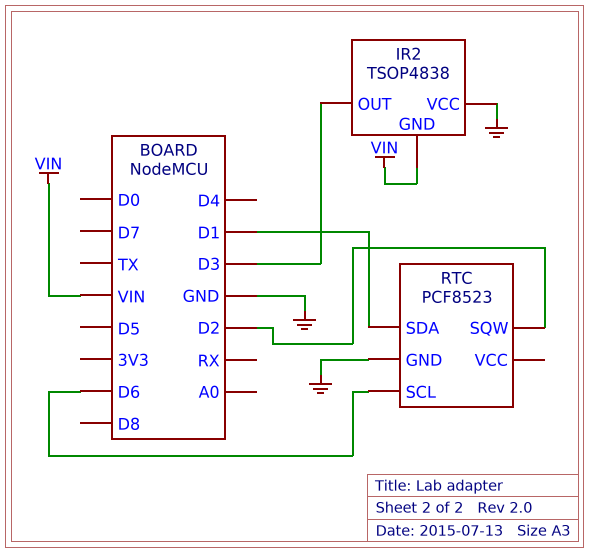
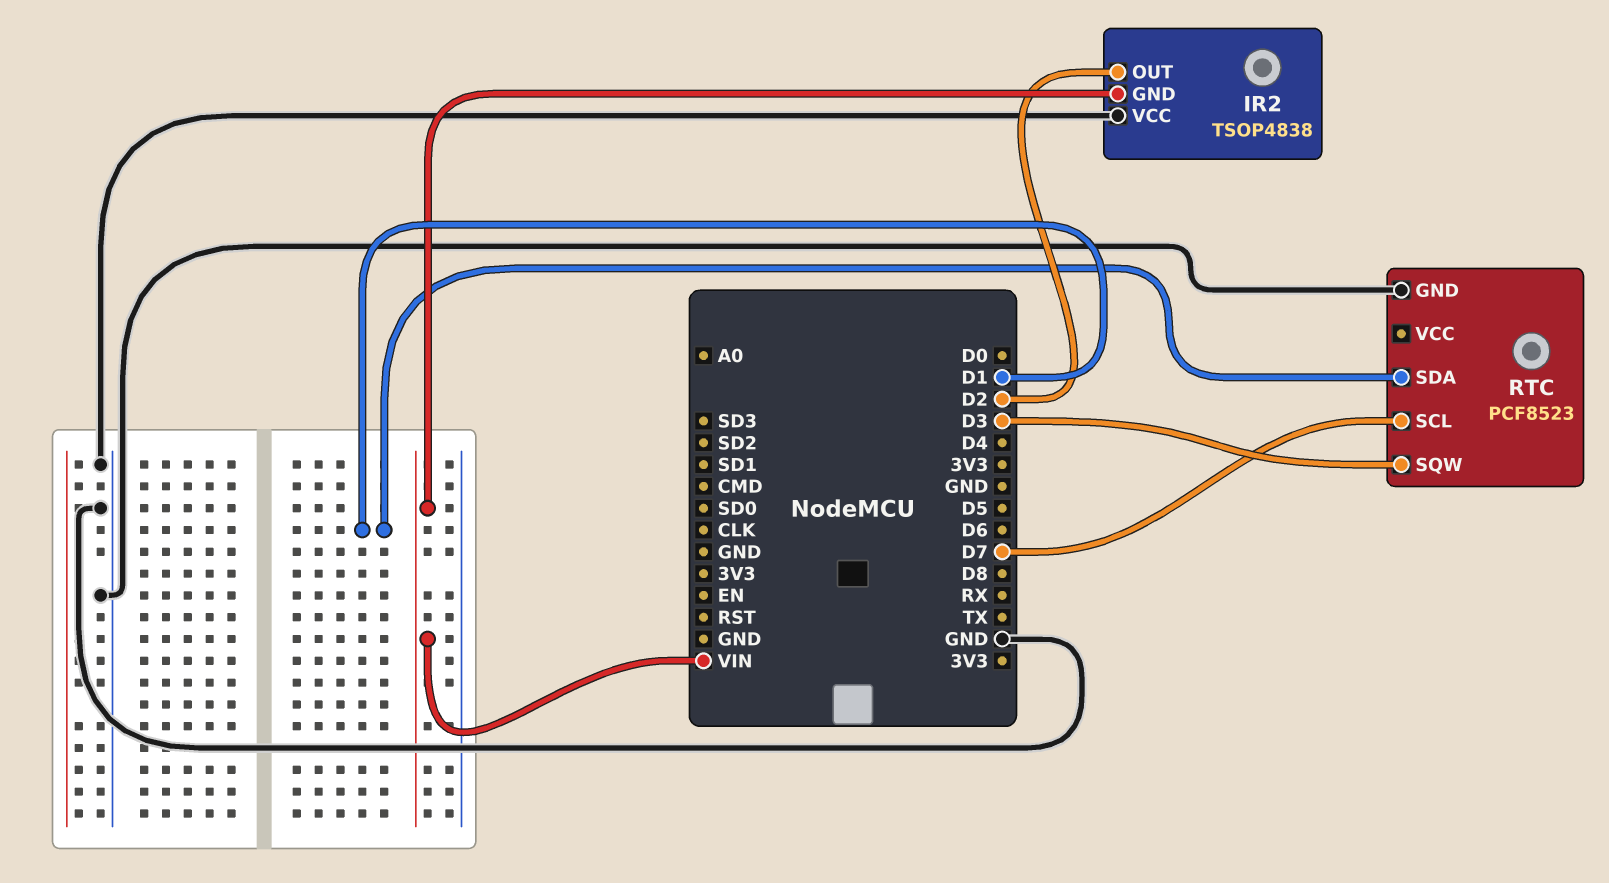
IR2 pin OUT: D3 -> D2
RTC pin SCL: D6 -> D7
RTC pin SQW: D2 -> D3

